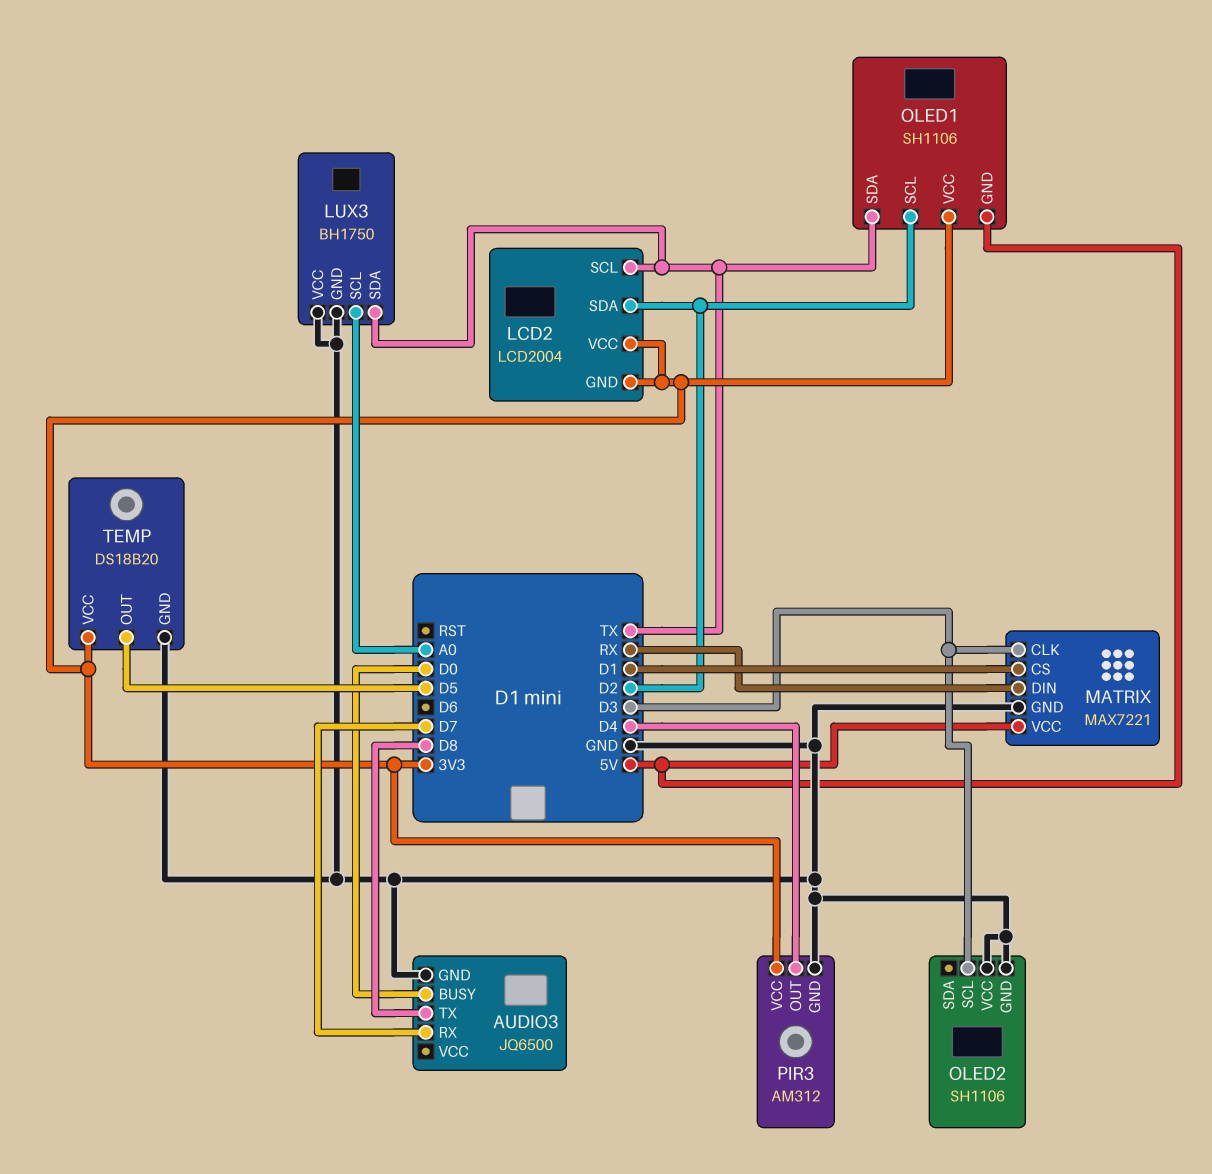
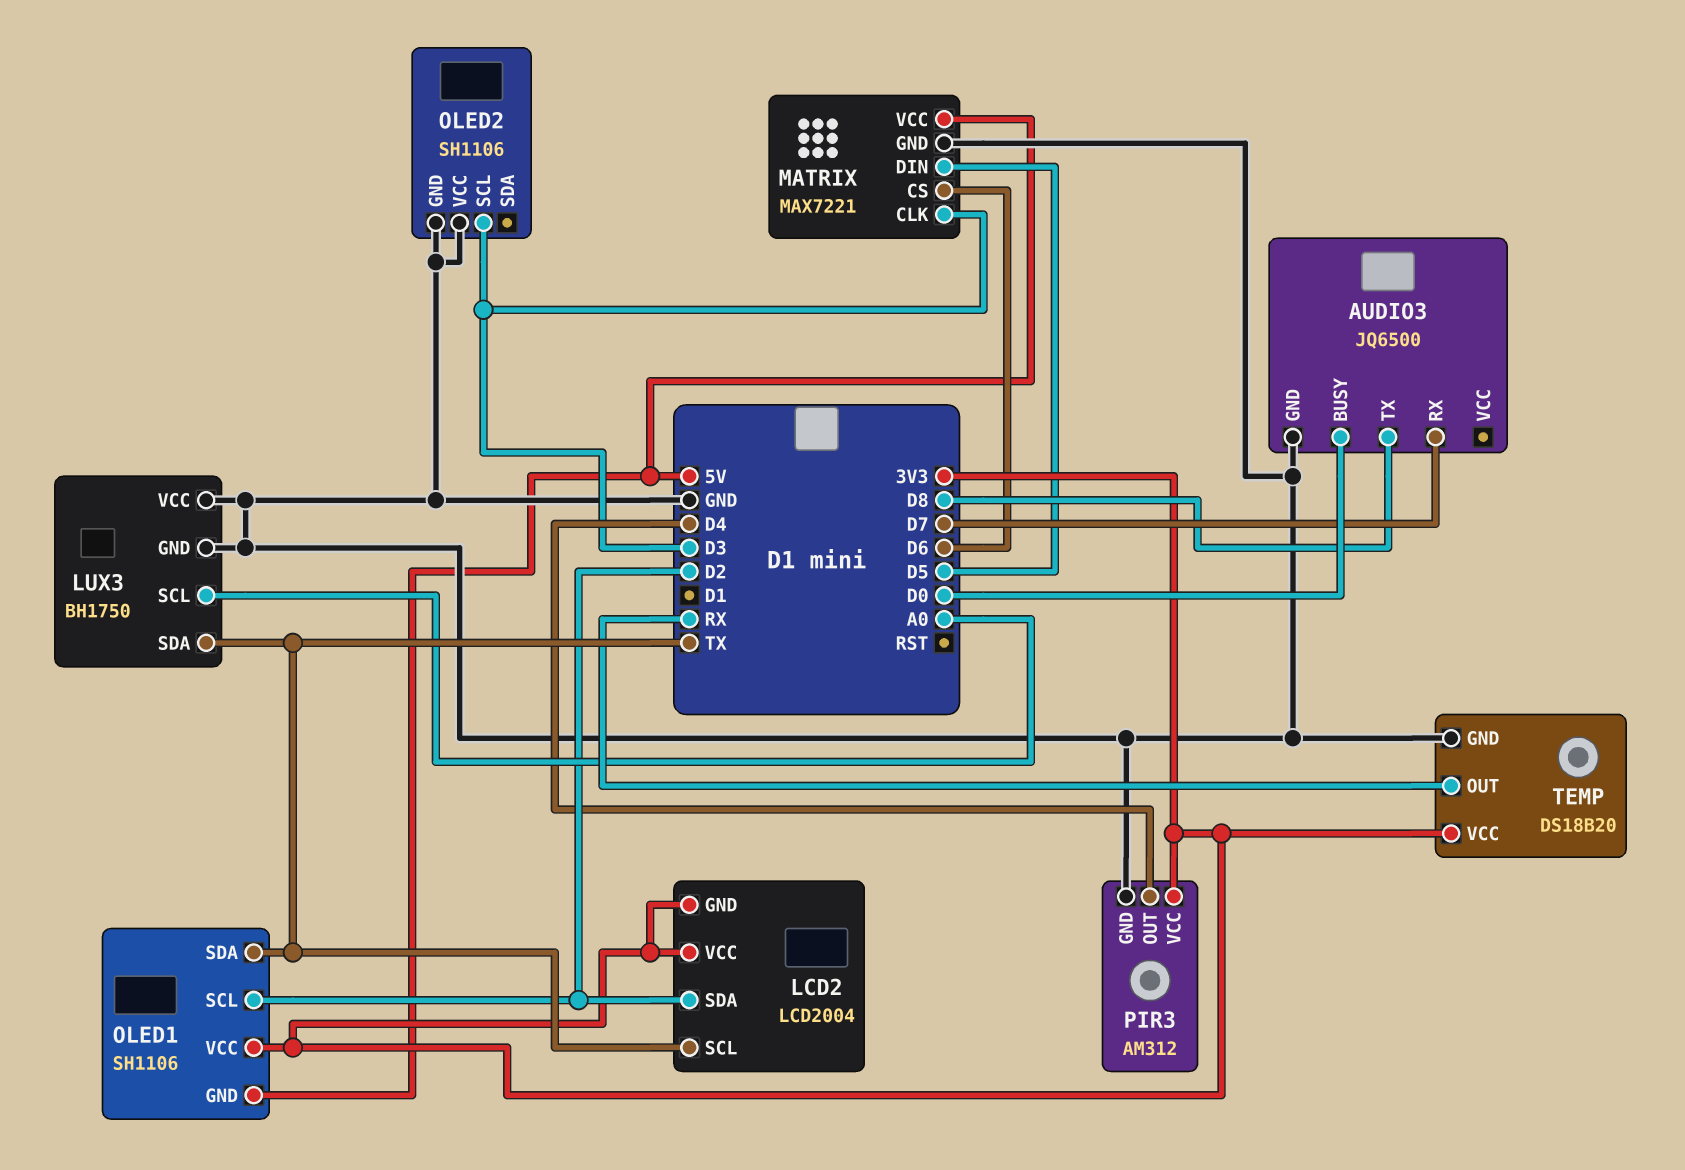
MATRIX pin CS: D1 -> D6
MATRIX pin DIN: RX -> D5
TEMP pin OUT: D5 -> RX

